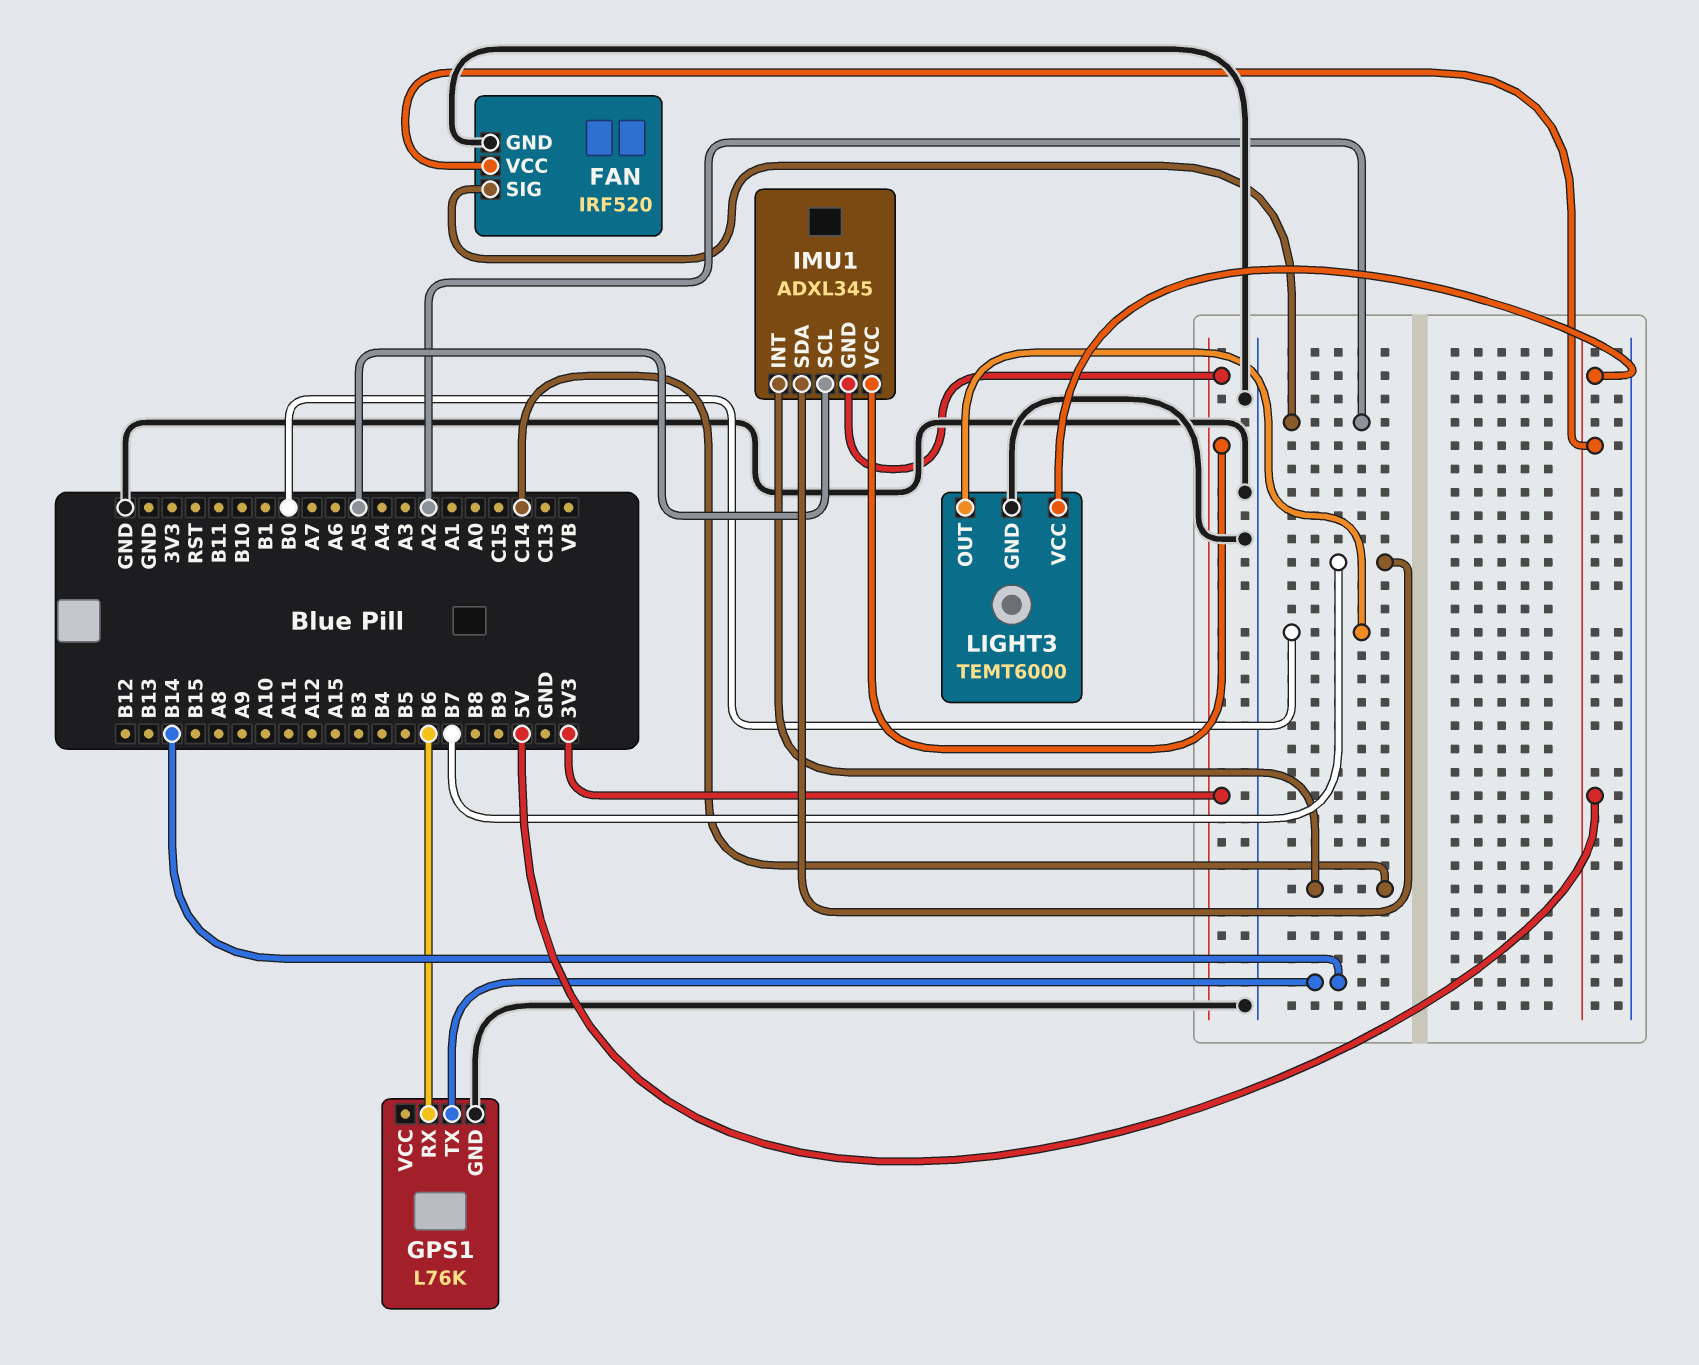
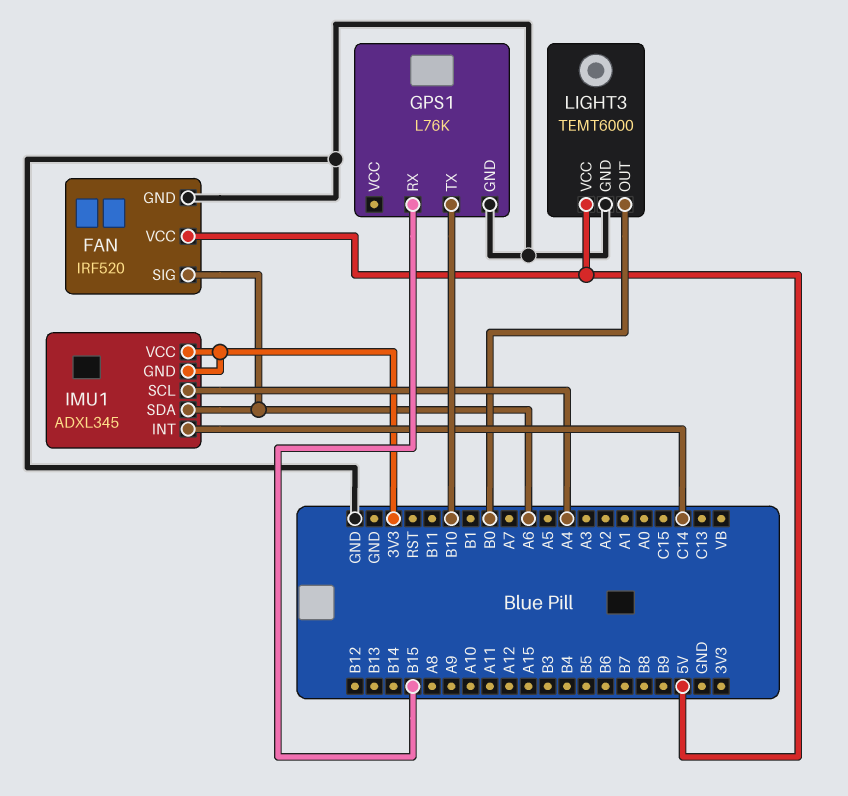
FAN pin SIG: A2 -> A6
GPS1 pin RX: B6 -> B15
GPS1 pin TX: B14 -> B10
IMU1 pin SCL: A5 -> A4
IMU1 pin SDA: B7 -> A6

